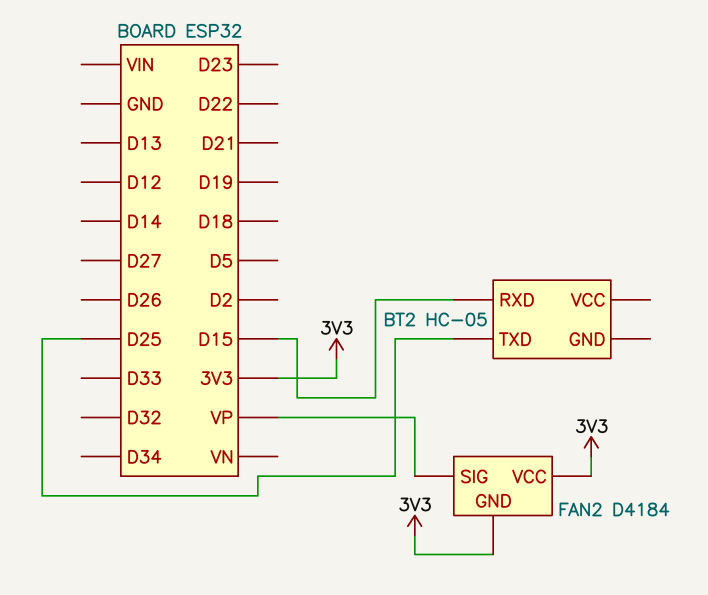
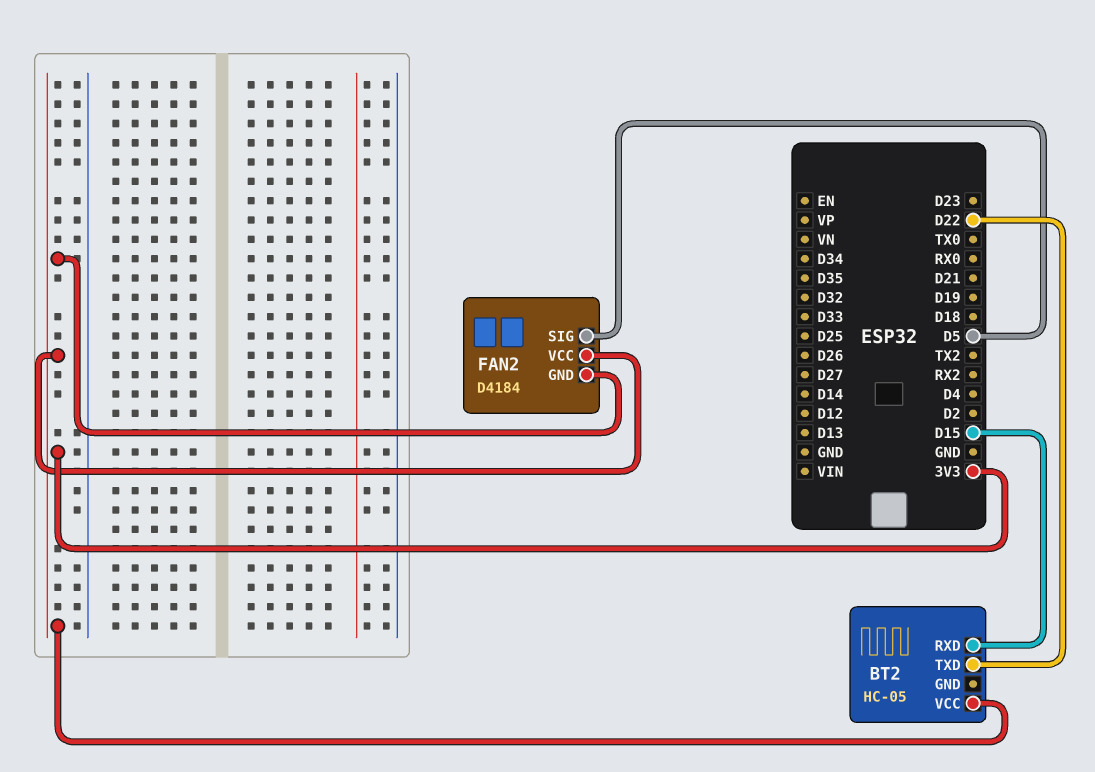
BT2 pin TXD: D25 -> D22
BT2 pin VCC: none -> 3V3
FAN2 pin SIG: VP -> D5

